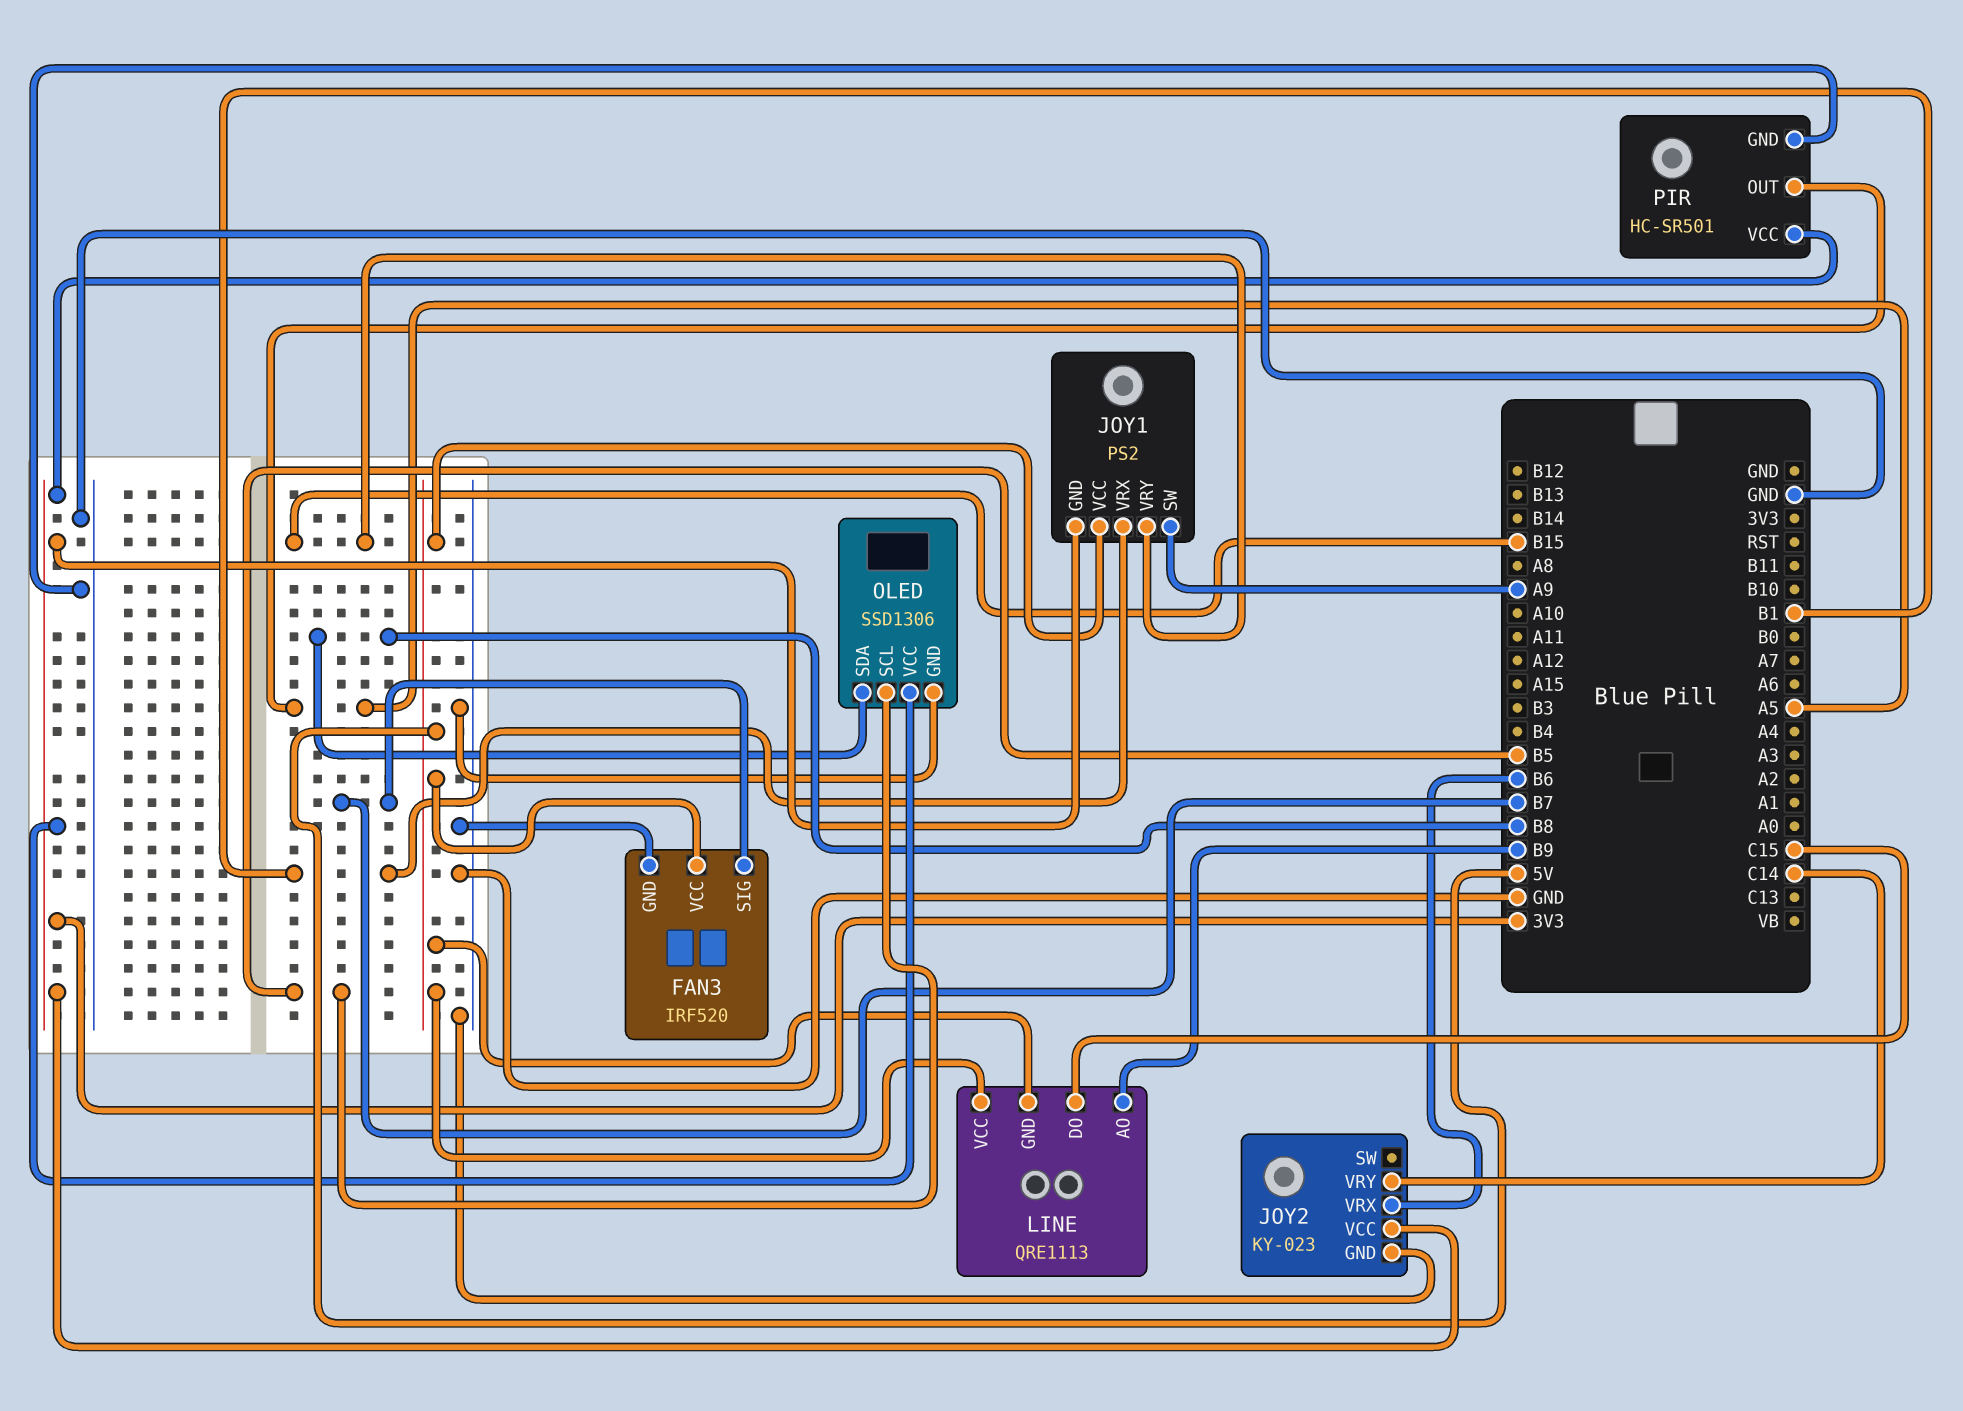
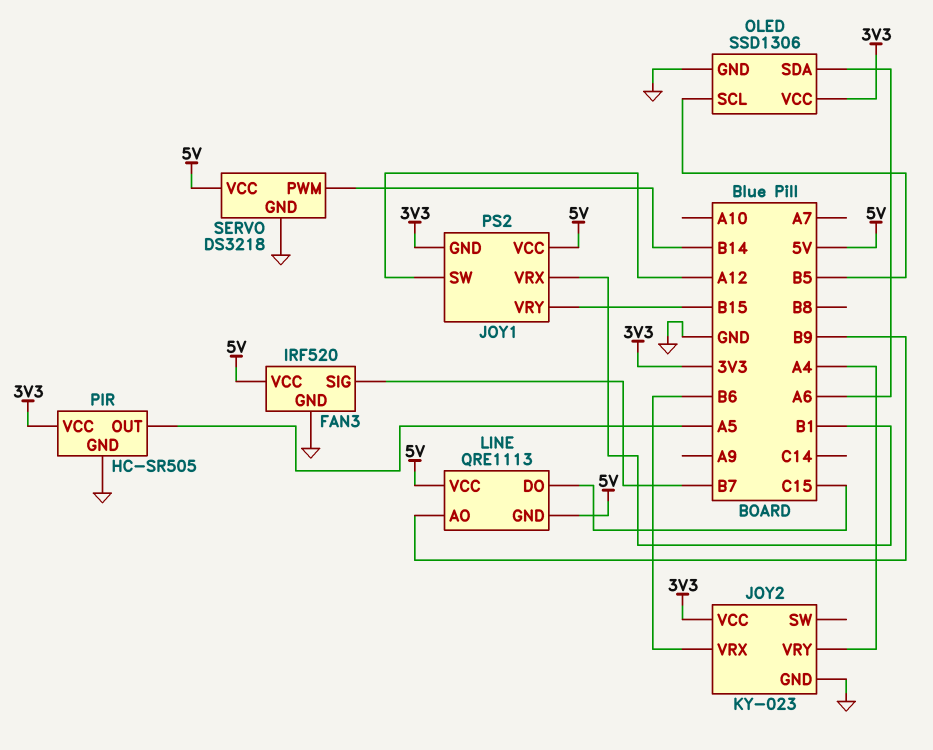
JOY1 pin SW: A9 -> A12
JOY2 pin VRY: C14 -> A4
OLED pin SDA: B8 -> A6
PIR: HC-SR501 -> HC-SR505
SERVO: none -> DS3218
SERVO pin GND: none -> GND
SERVO pin PWM: none -> B14
SERVO pin VCC: none -> 5V

